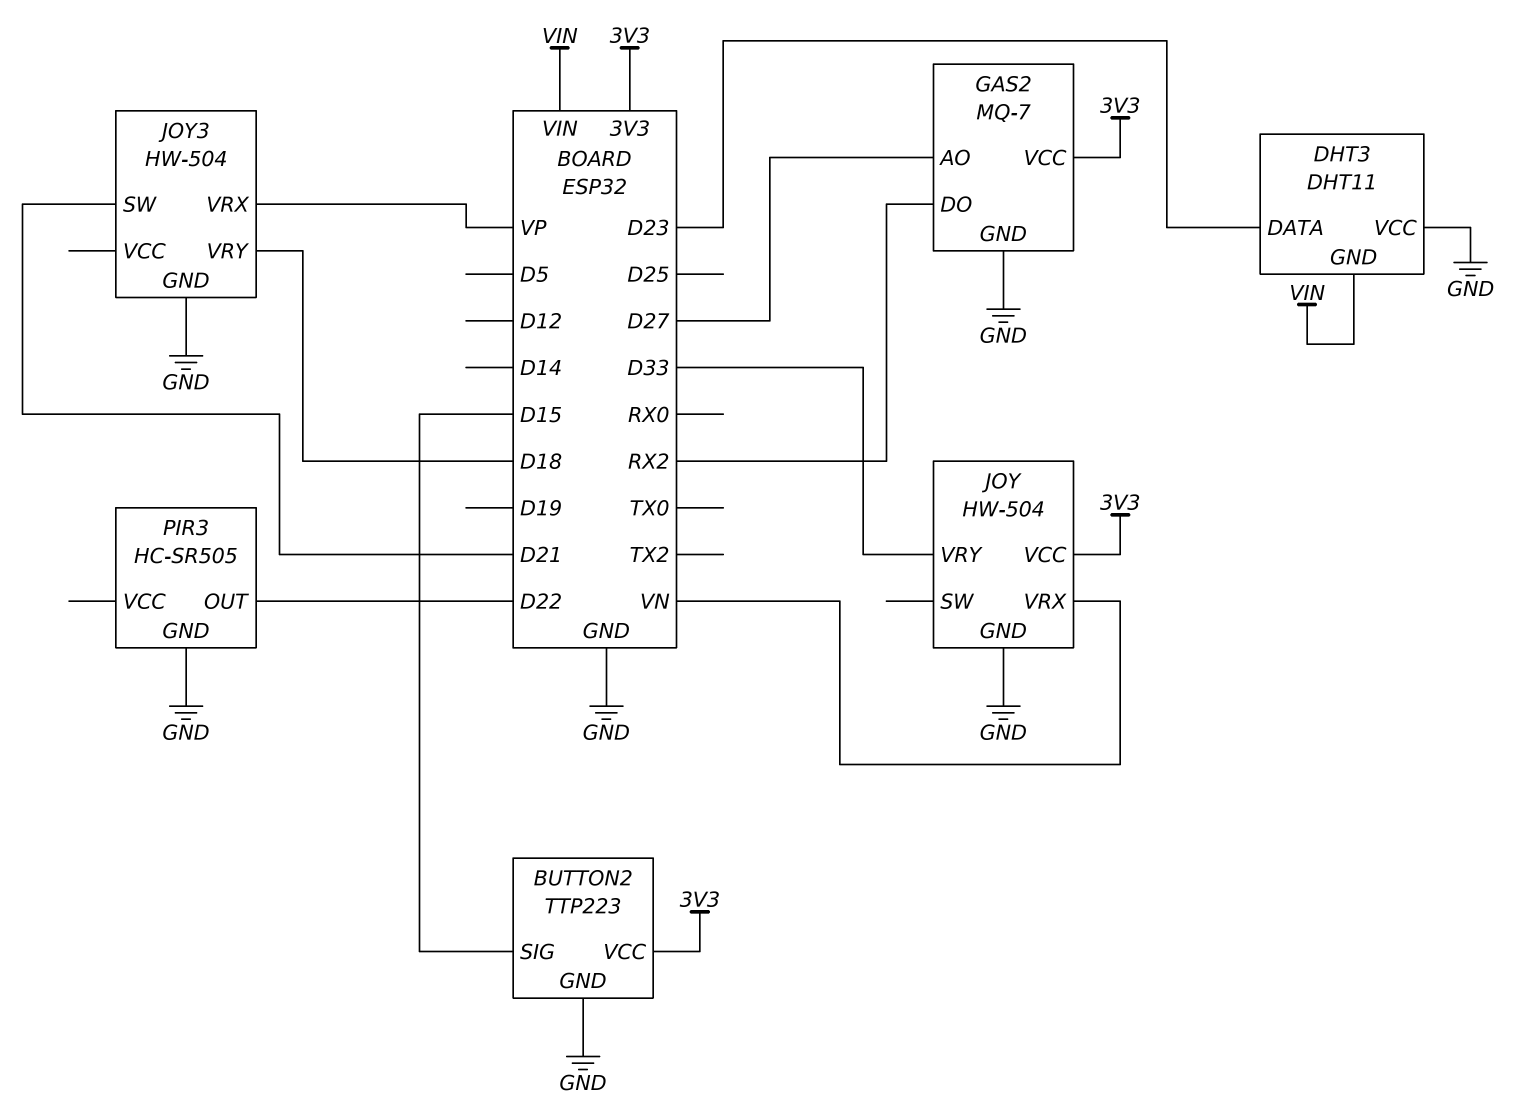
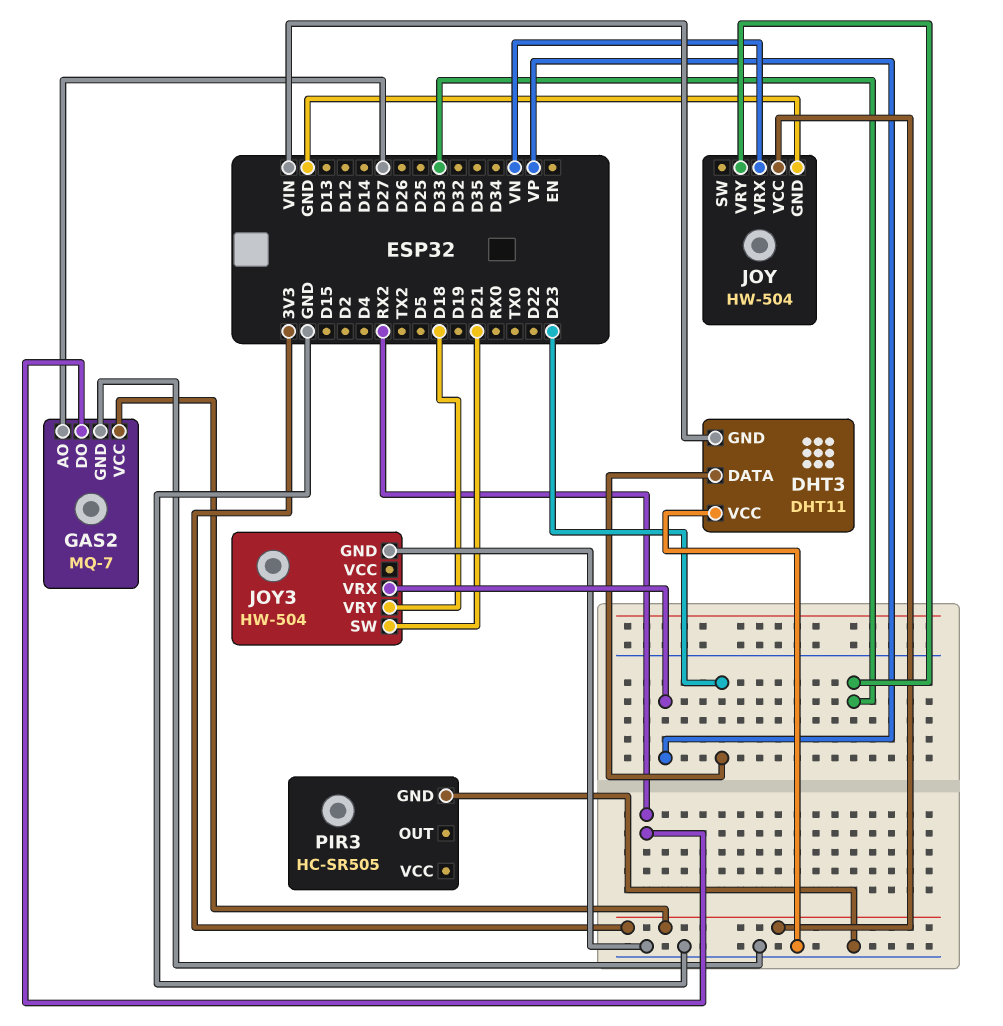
BUTTON2: TTP223 -> none
BUTTON2 pin GND: GND -> none
BUTTON2 pin SIG: D15 -> none
BUTTON2 pin VCC: 3V3 -> none
PIR3 pin OUT: D22 -> none

